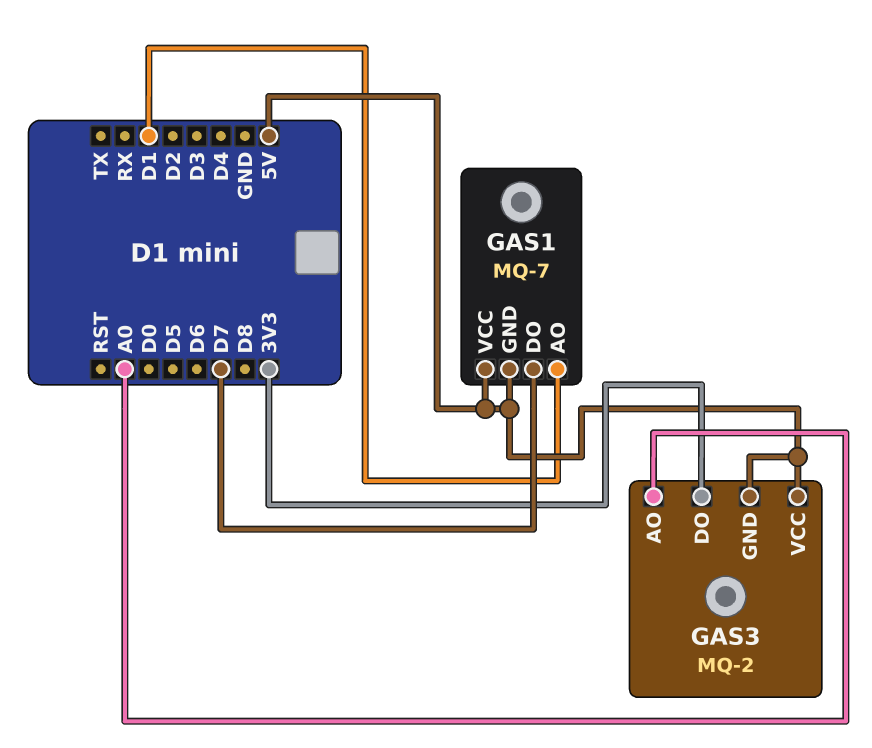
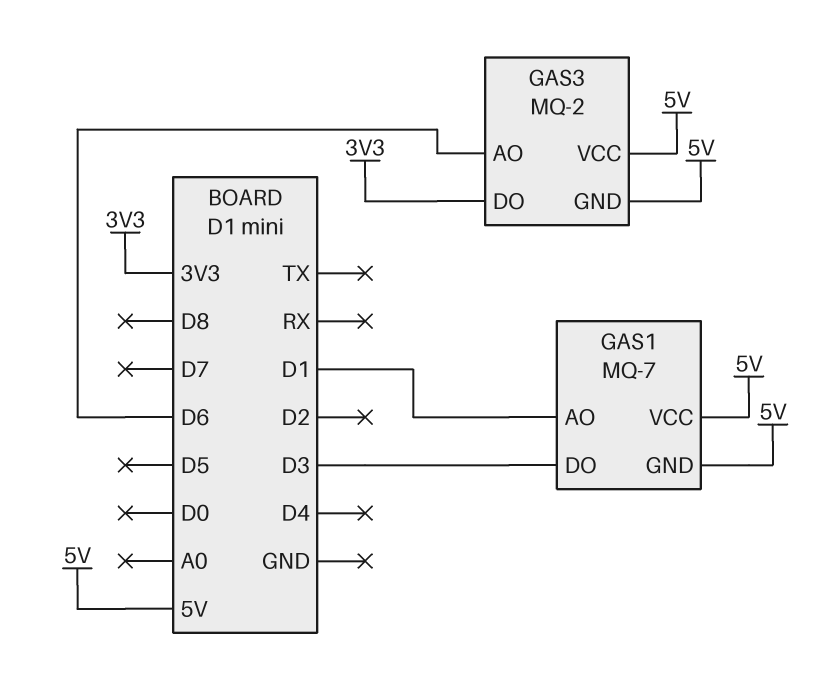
GAS1 pin DO: D7 -> D3
GAS3 pin AO: A0 -> D6

